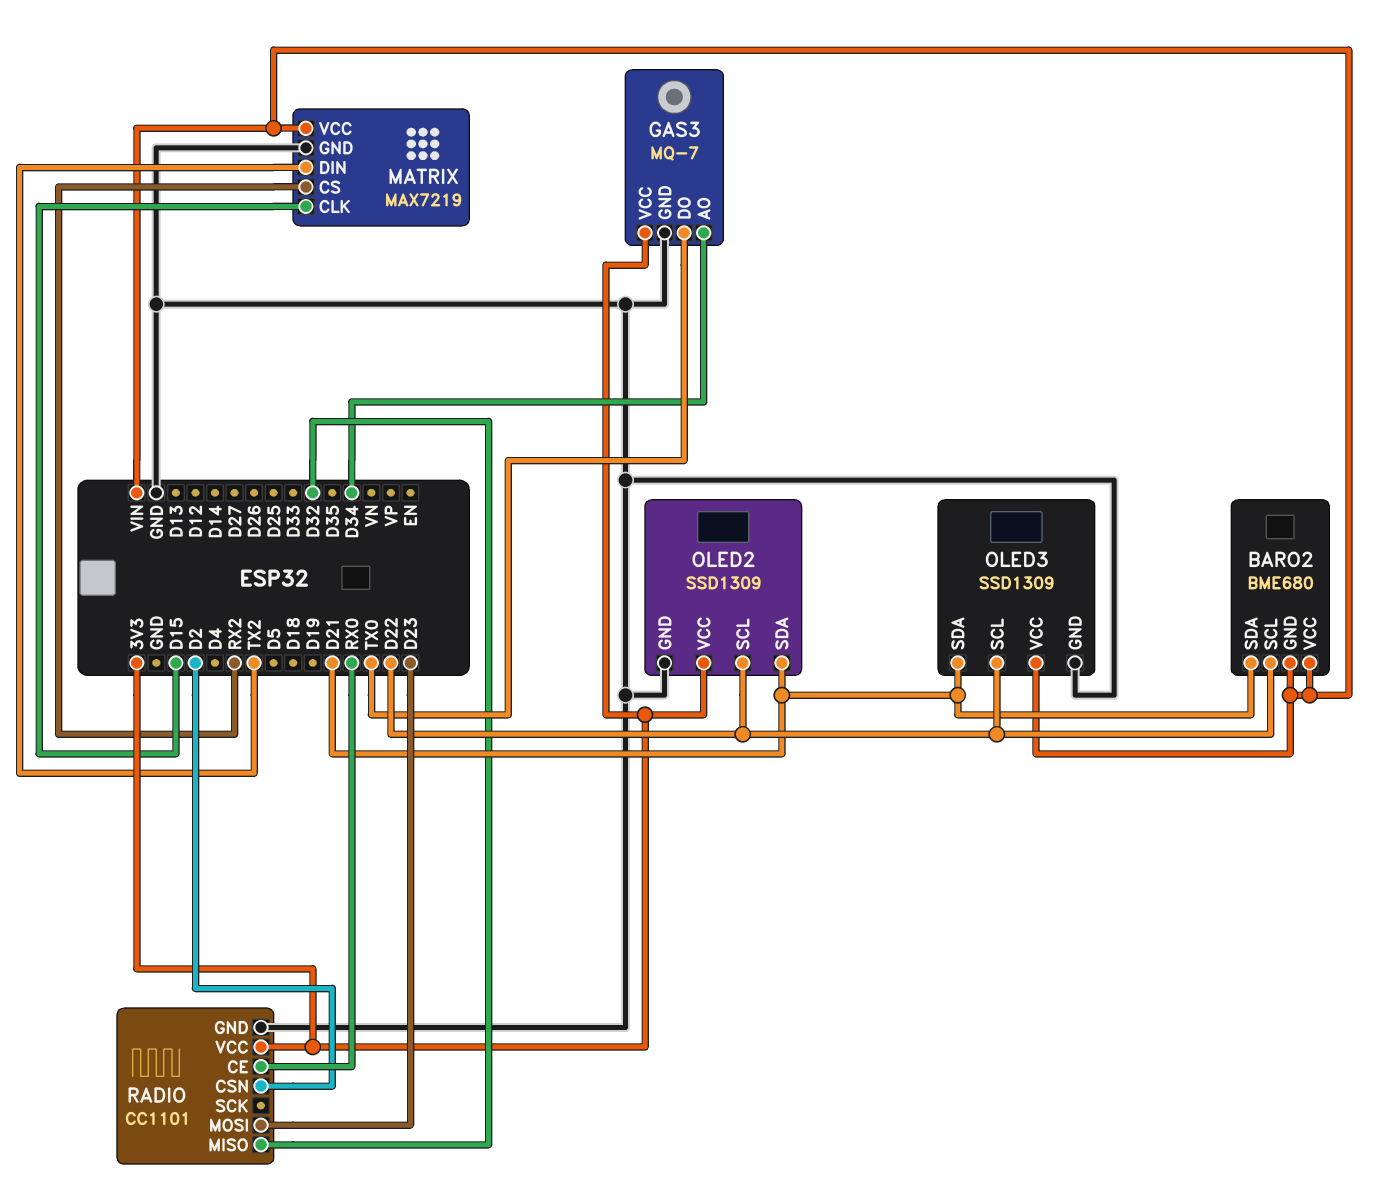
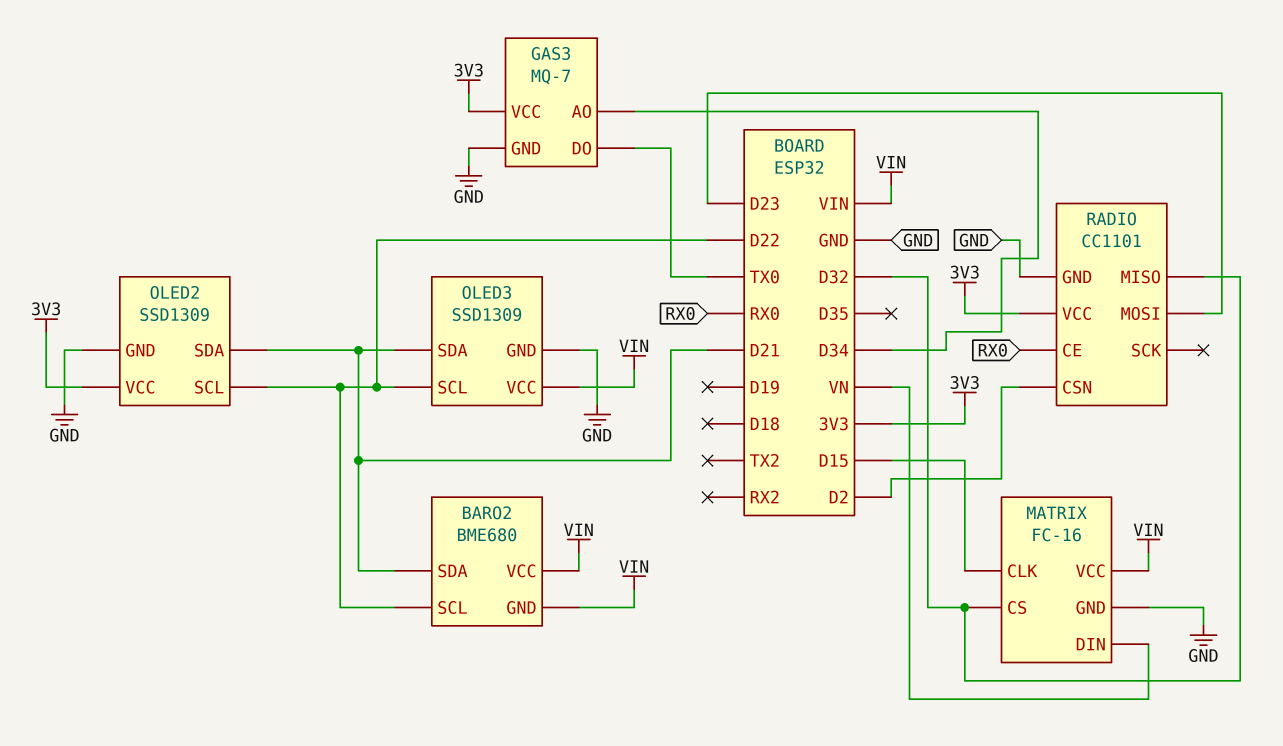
MATRIX: MAX7219 -> FC-16
MATRIX pin CS: RX2 -> D32
MATRIX pin DIN: TX2 -> VN

